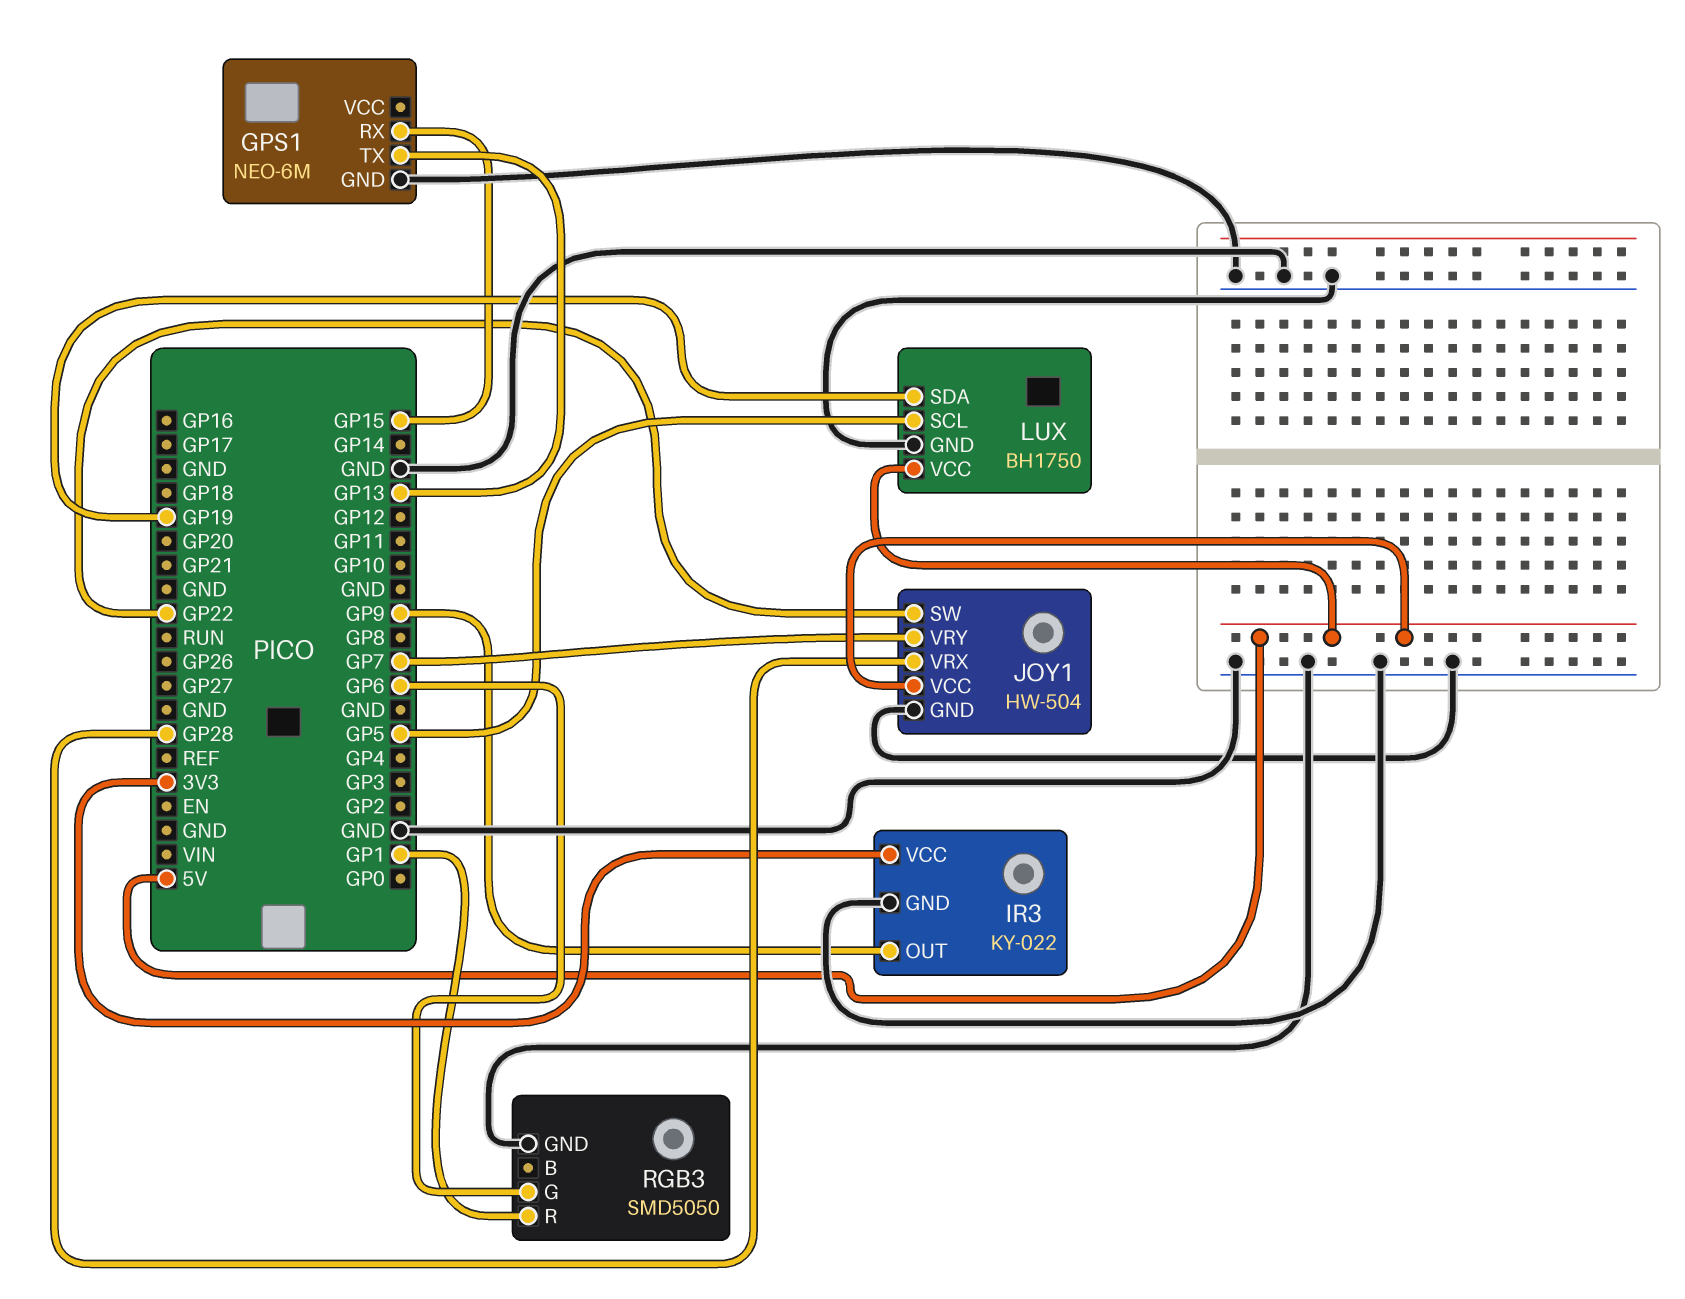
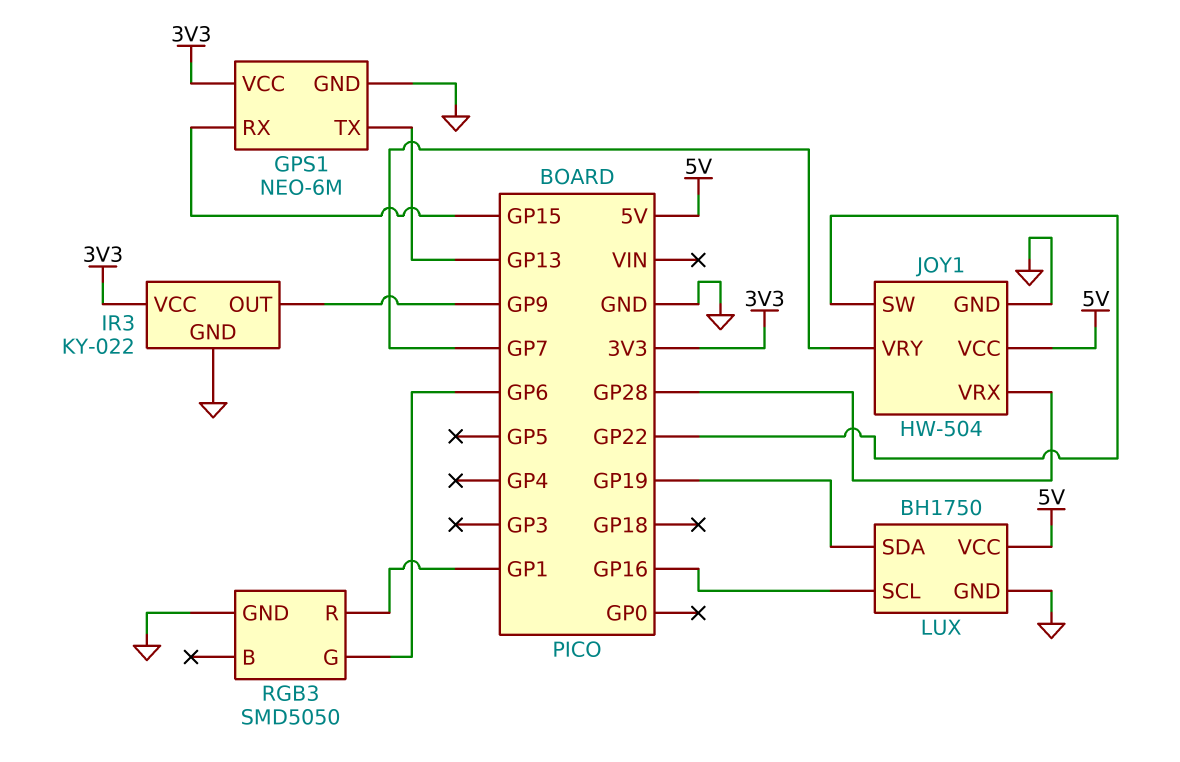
GPS1 pin VCC: none -> 3V3
LUX pin SCL: GP5 -> GP16

